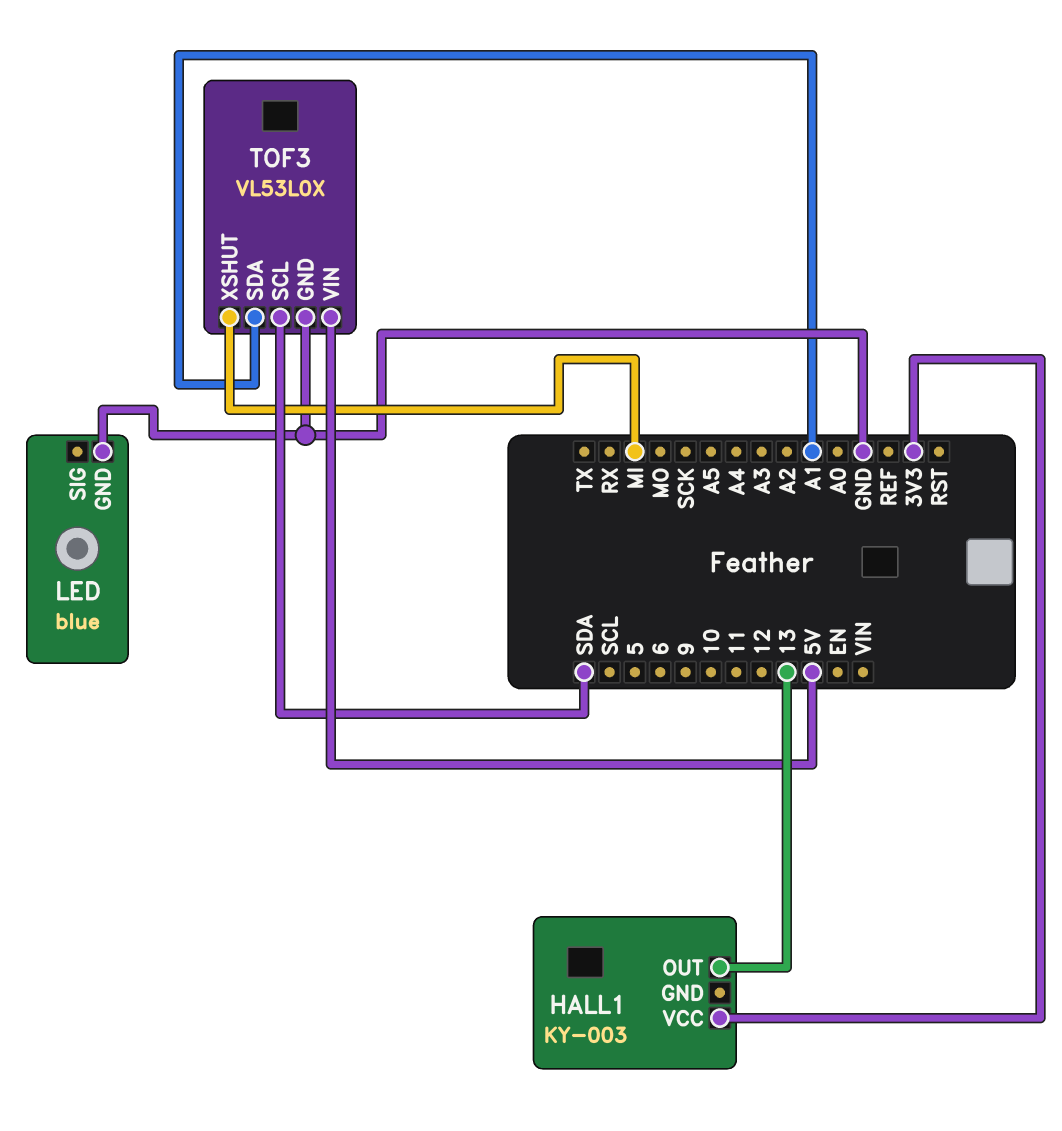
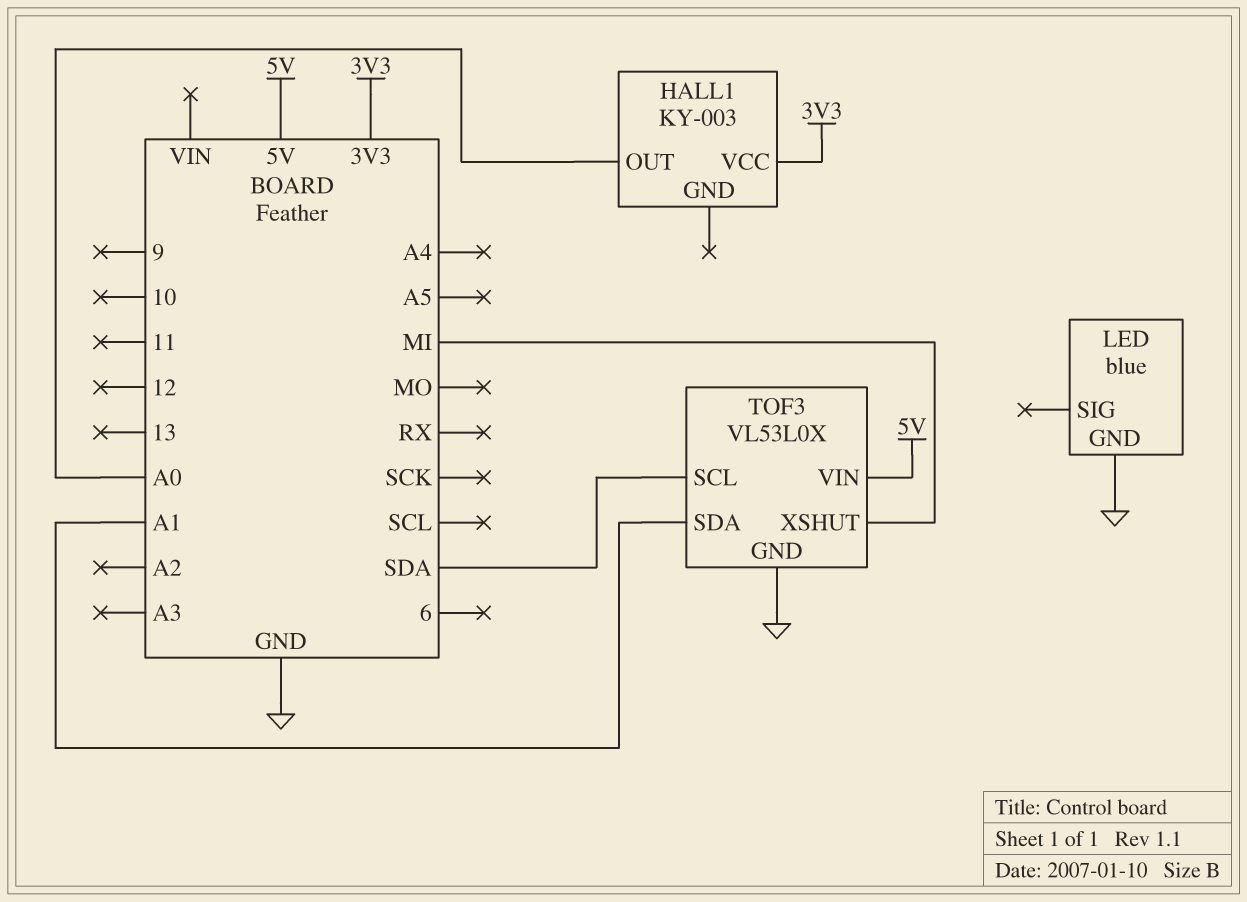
HALL1 pin OUT: 13 -> A0

